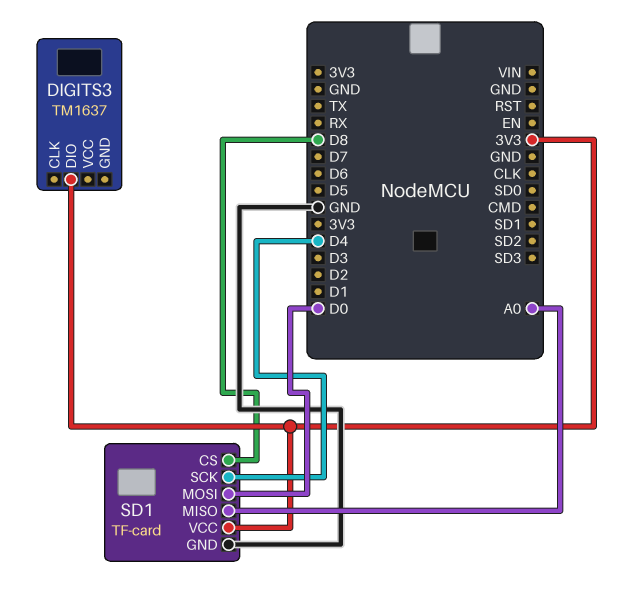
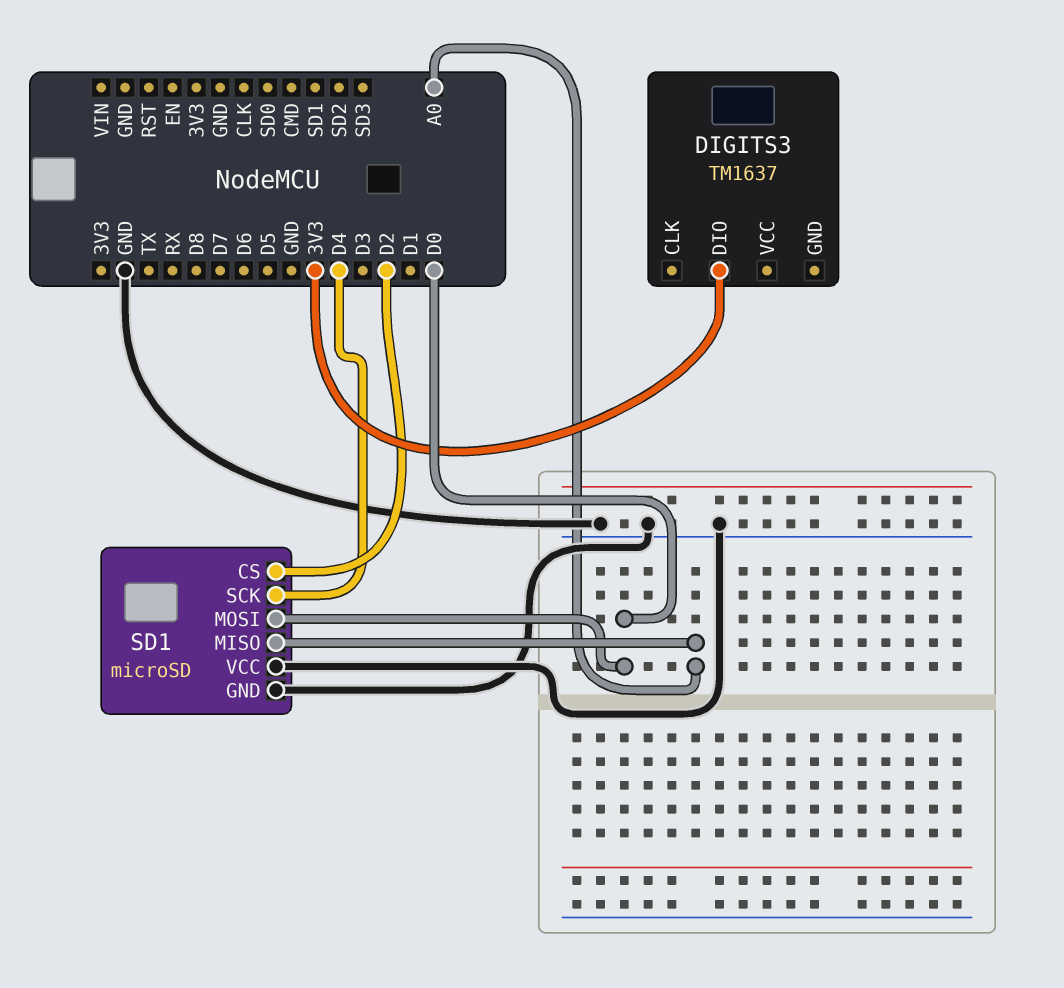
SD1: TF-card -> microSD
SD1 pin CS: D8 -> D2
SD1 pin VCC: 3V3 -> GND

